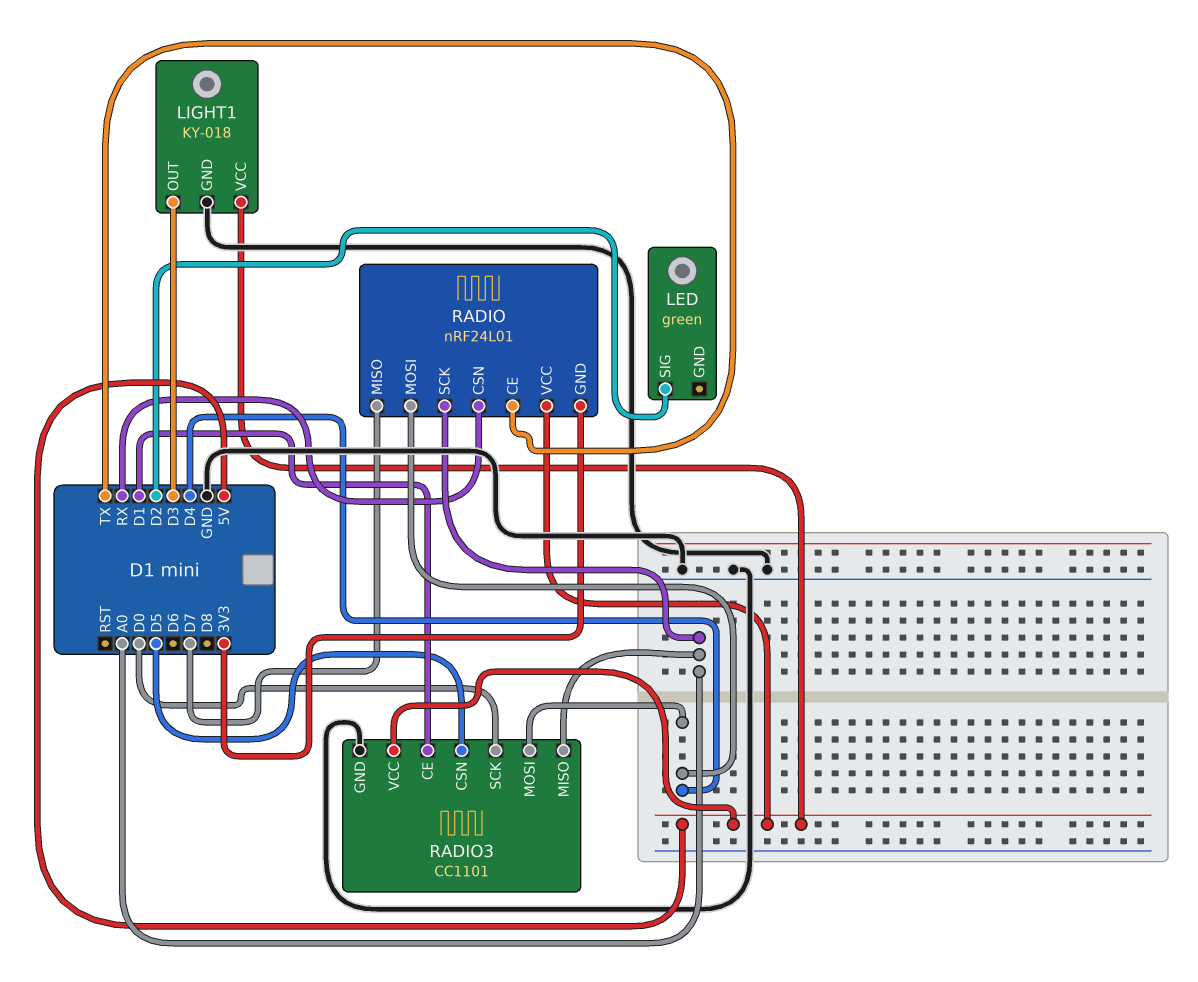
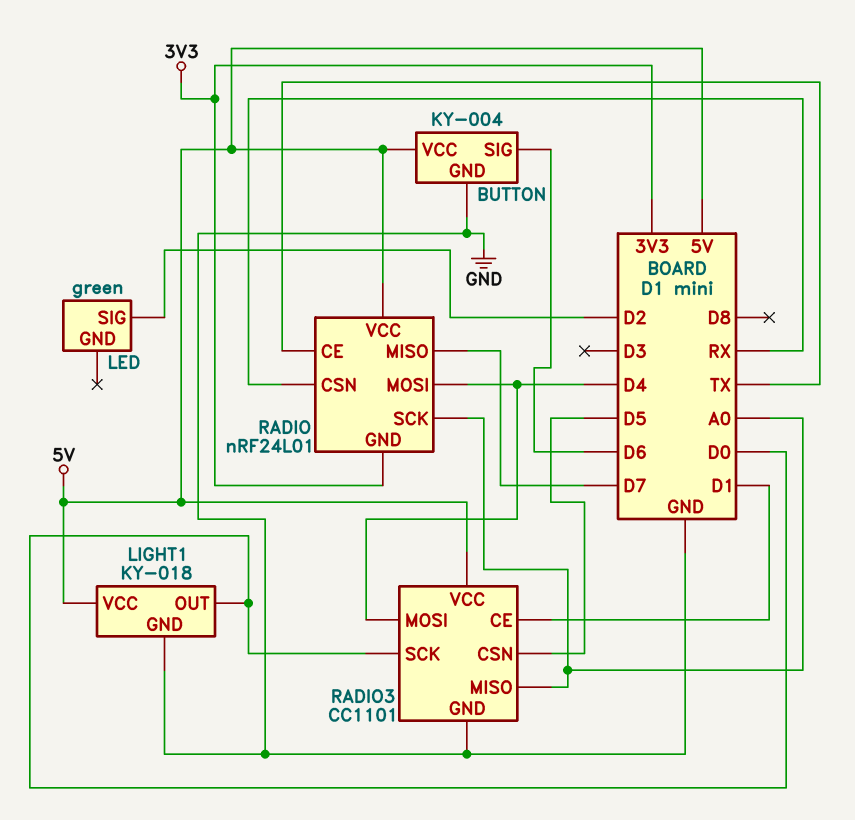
BUTTON: none -> KY-004
BUTTON pin GND: none -> GND
BUTTON pin SIG: none -> D6
BUTTON pin VCC: none -> 5V
LIGHT1 pin OUT: D3 -> D0

